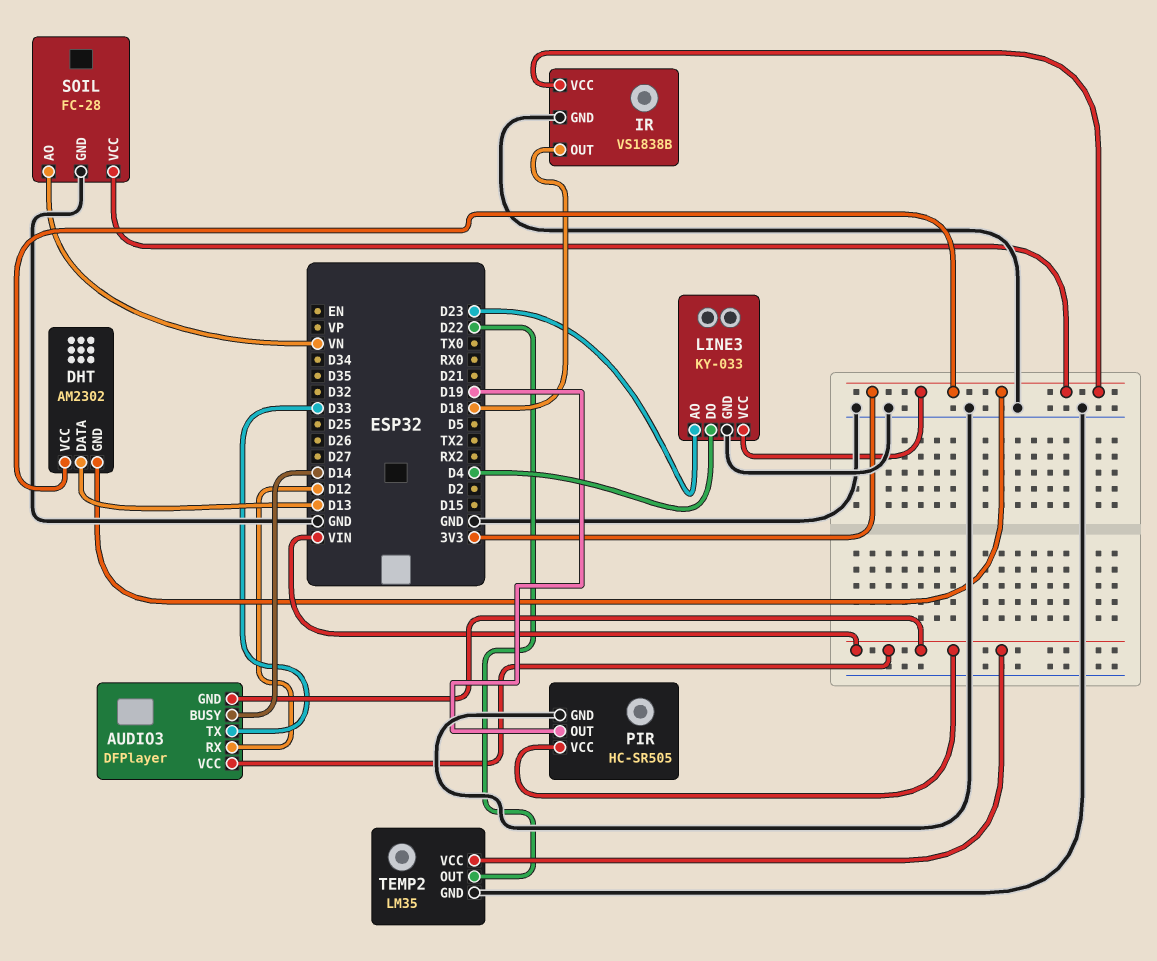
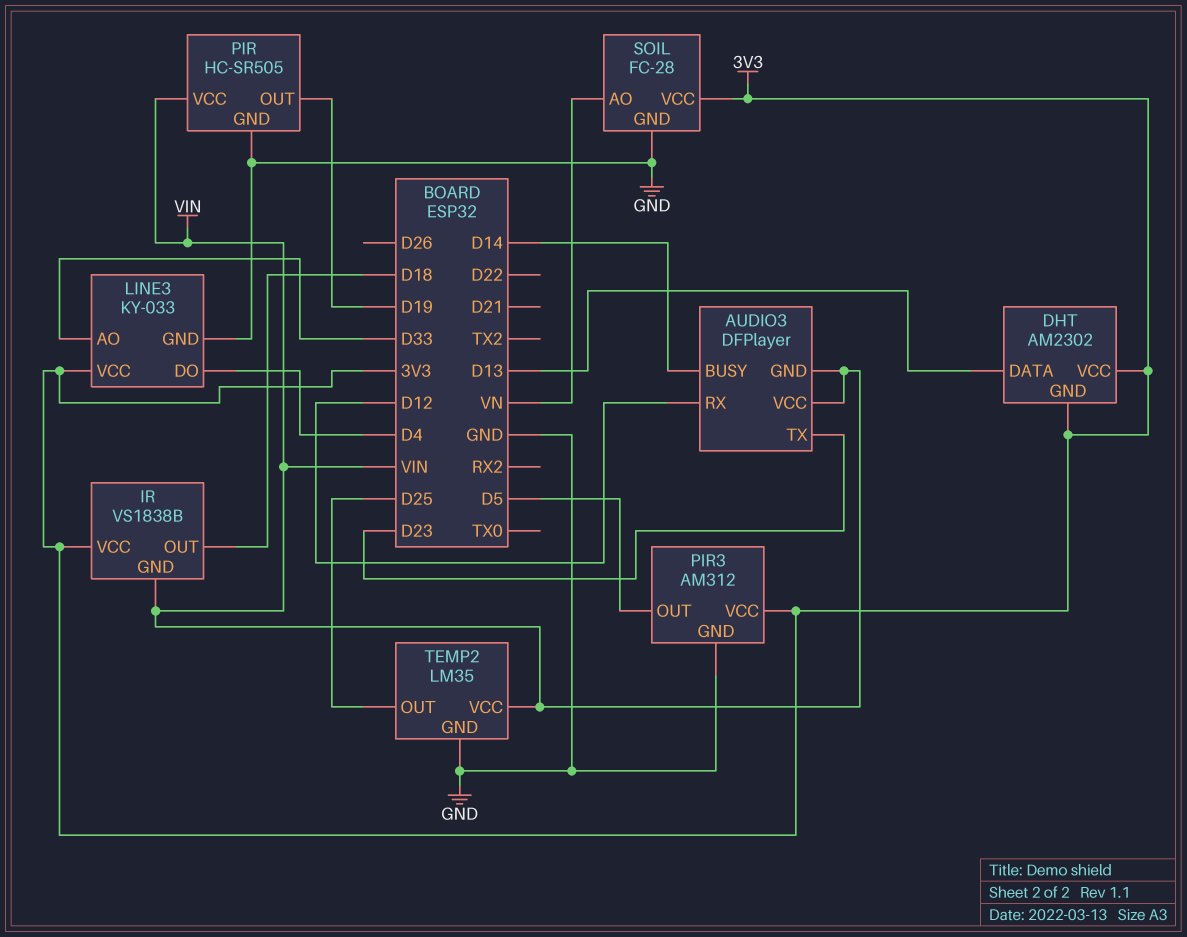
AUDIO3 pin TX: D33 -> D23
IR pin GND: GND -> VIN
LINE3 pin AO: D23 -> D33
PIR3: none -> AM312
PIR3 pin GND: none -> GND
PIR3 pin OUT: none -> D5
PIR3 pin VCC: none -> 3V3
TEMP2 pin OUT: D22 -> D25

